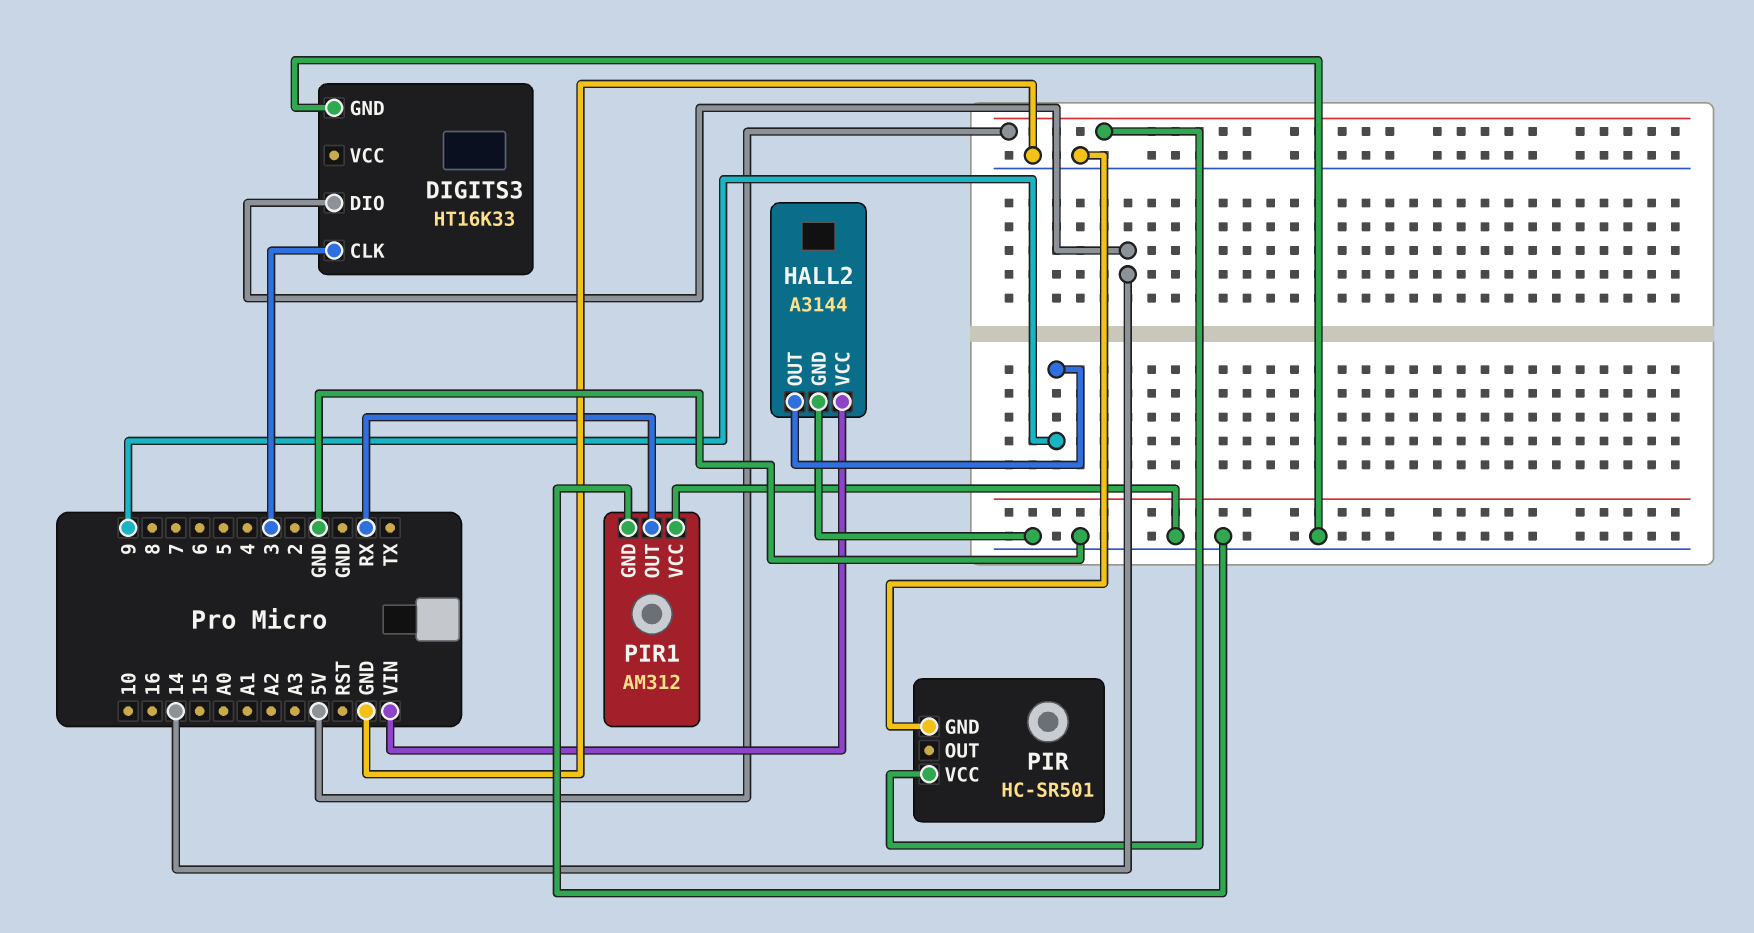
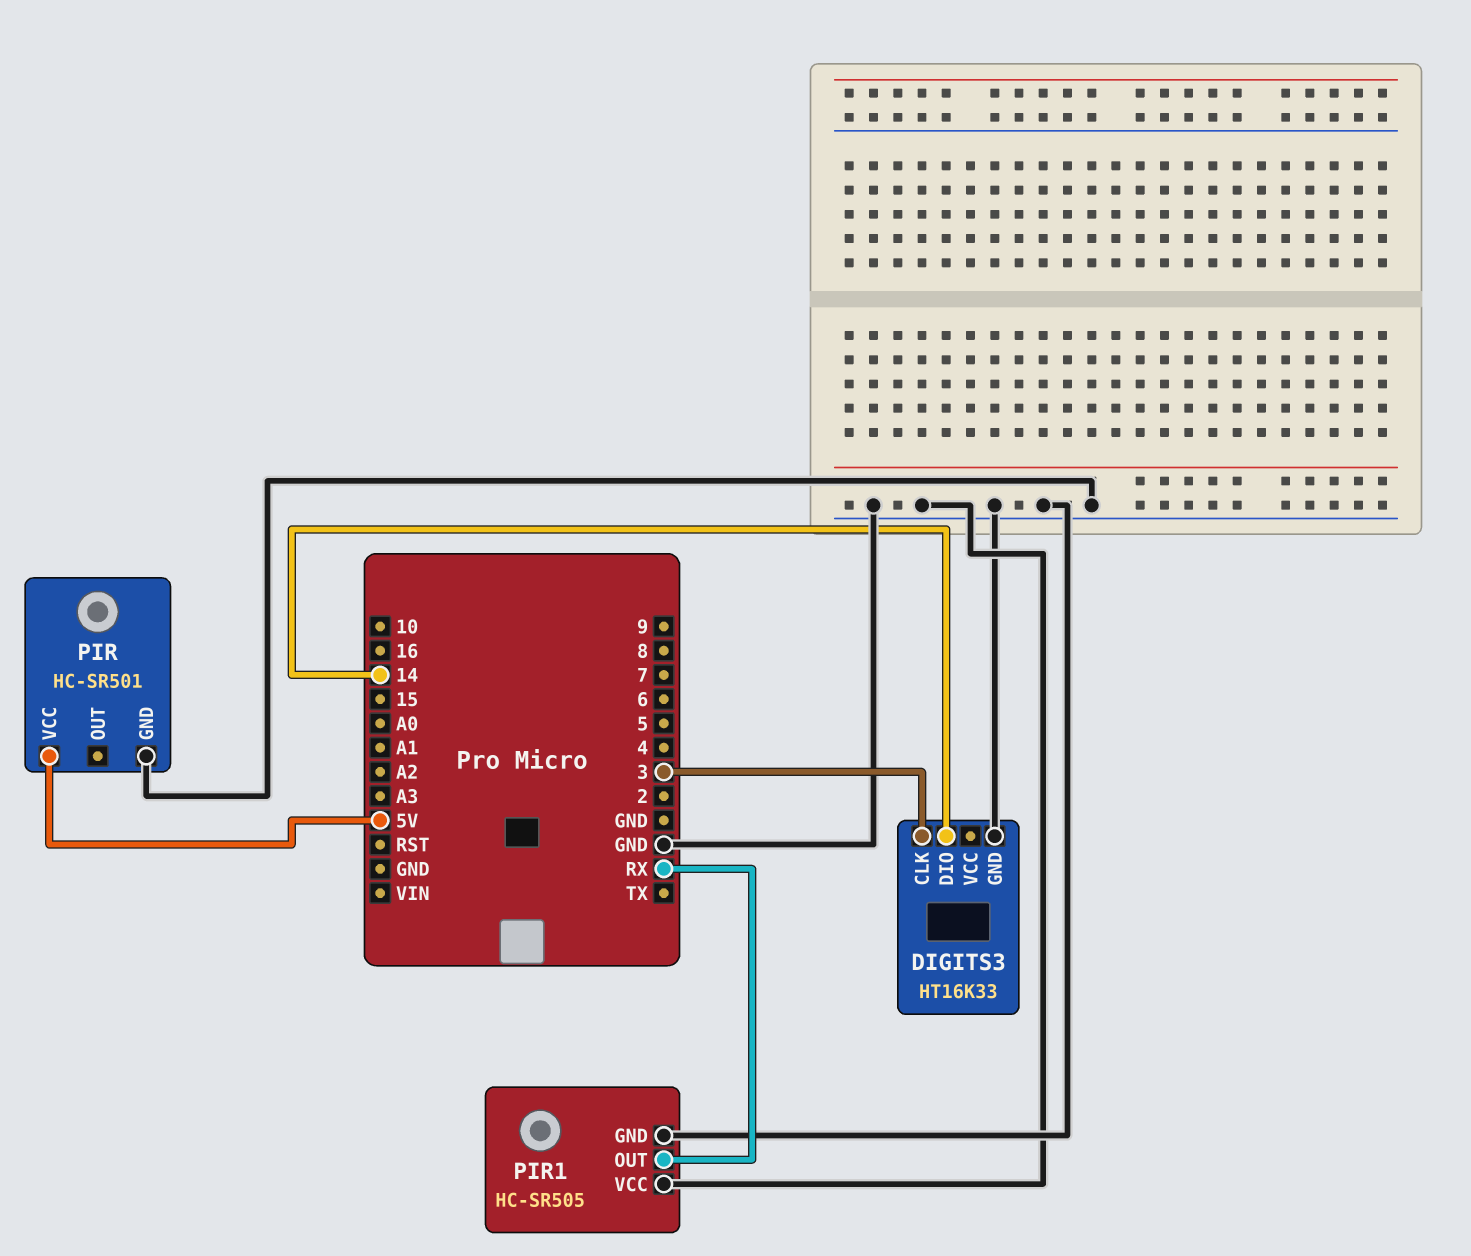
HALL2: A3144 -> none
HALL2 pin GND: GND -> none
HALL2 pin OUT: 9 -> none
HALL2 pin VCC: VIN -> none
PIR1: AM312 -> HC-SR505

